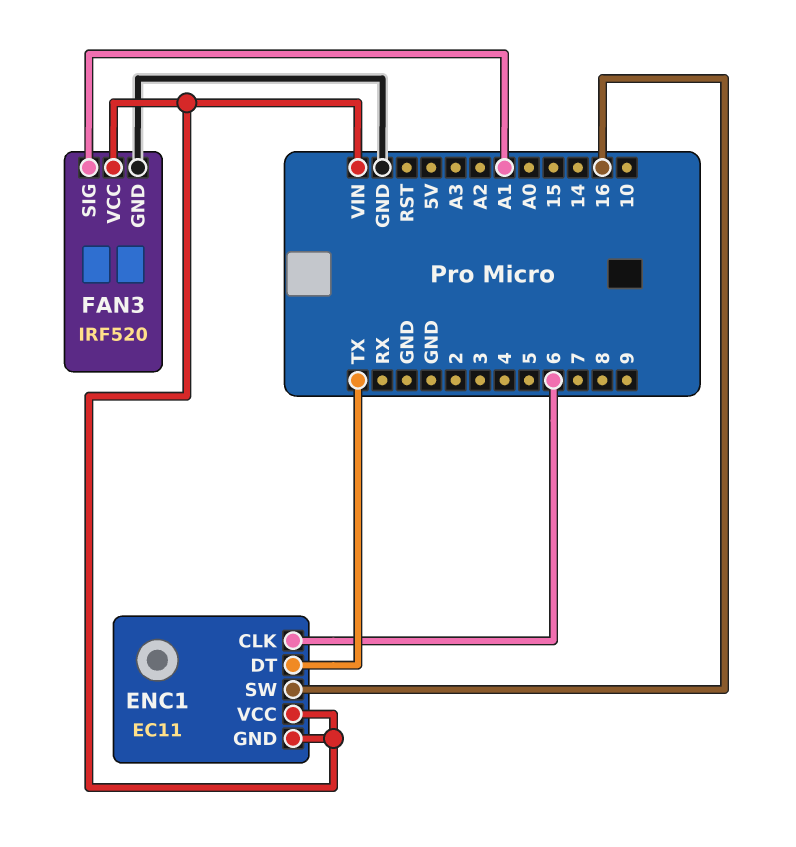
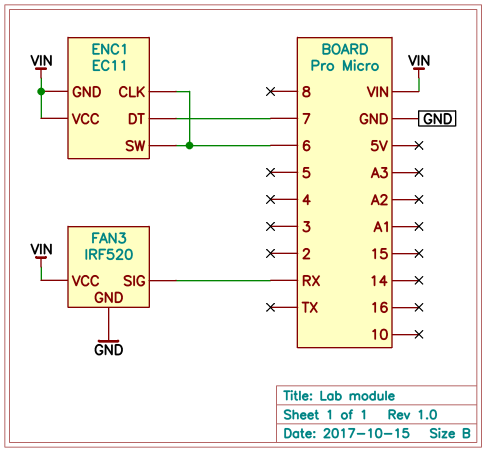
ENC1 pin DT: TX -> 7
ENC1 pin SW: 16 -> 6
FAN3 pin SIG: A1 -> RX

